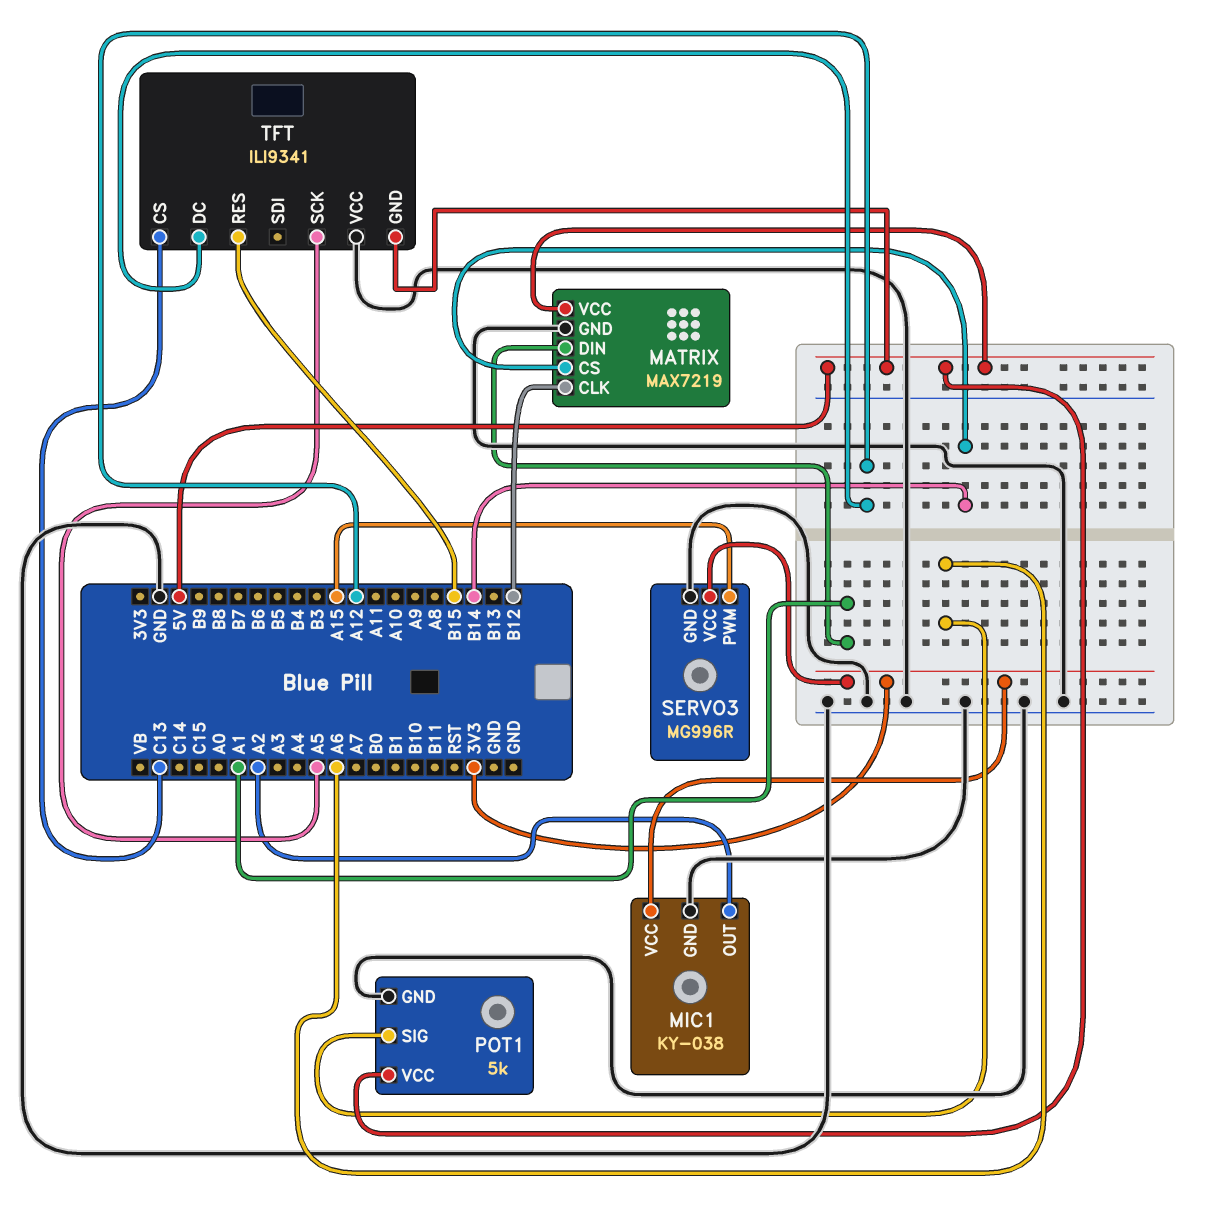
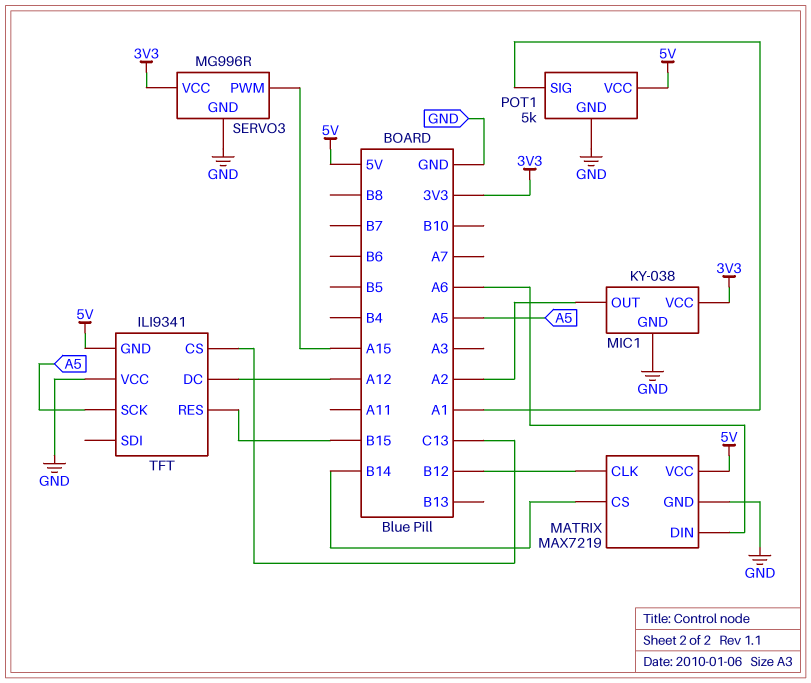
MATRIX pin DIN: A1 -> A6
POT1 pin SIG: A6 -> A1

